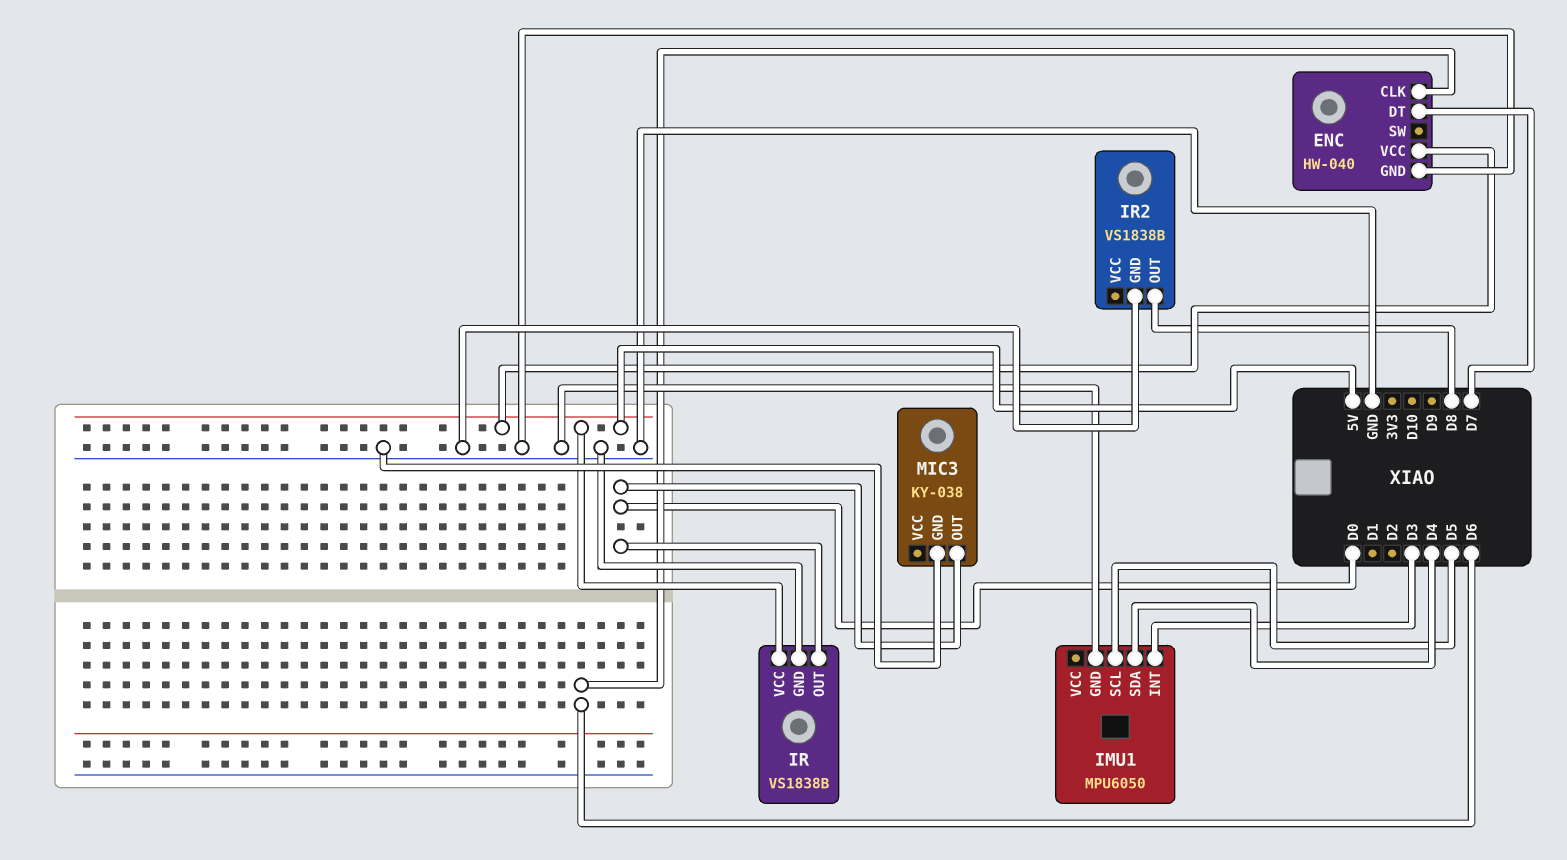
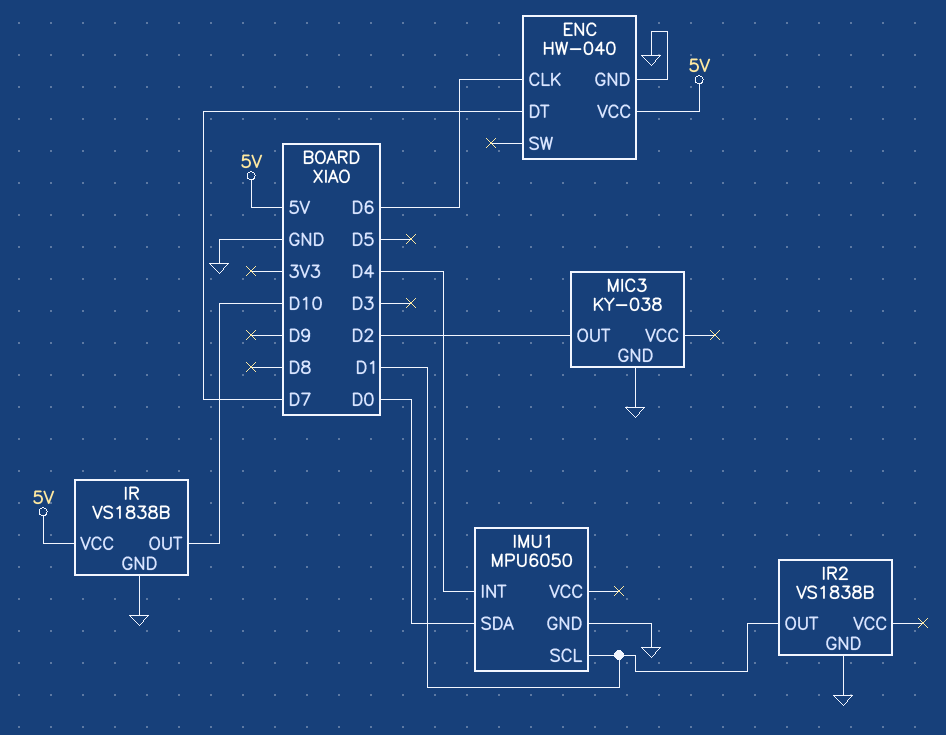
IMU1 pin INT: D3 -> D4
IMU1 pin SCL: D5 -> D1
IMU1 pin SDA: D4 -> D0
IR pin OUT: D0 -> D10
IR2 pin OUT: D8 -> D1
MIC3 pin OUT: D0 -> D2

